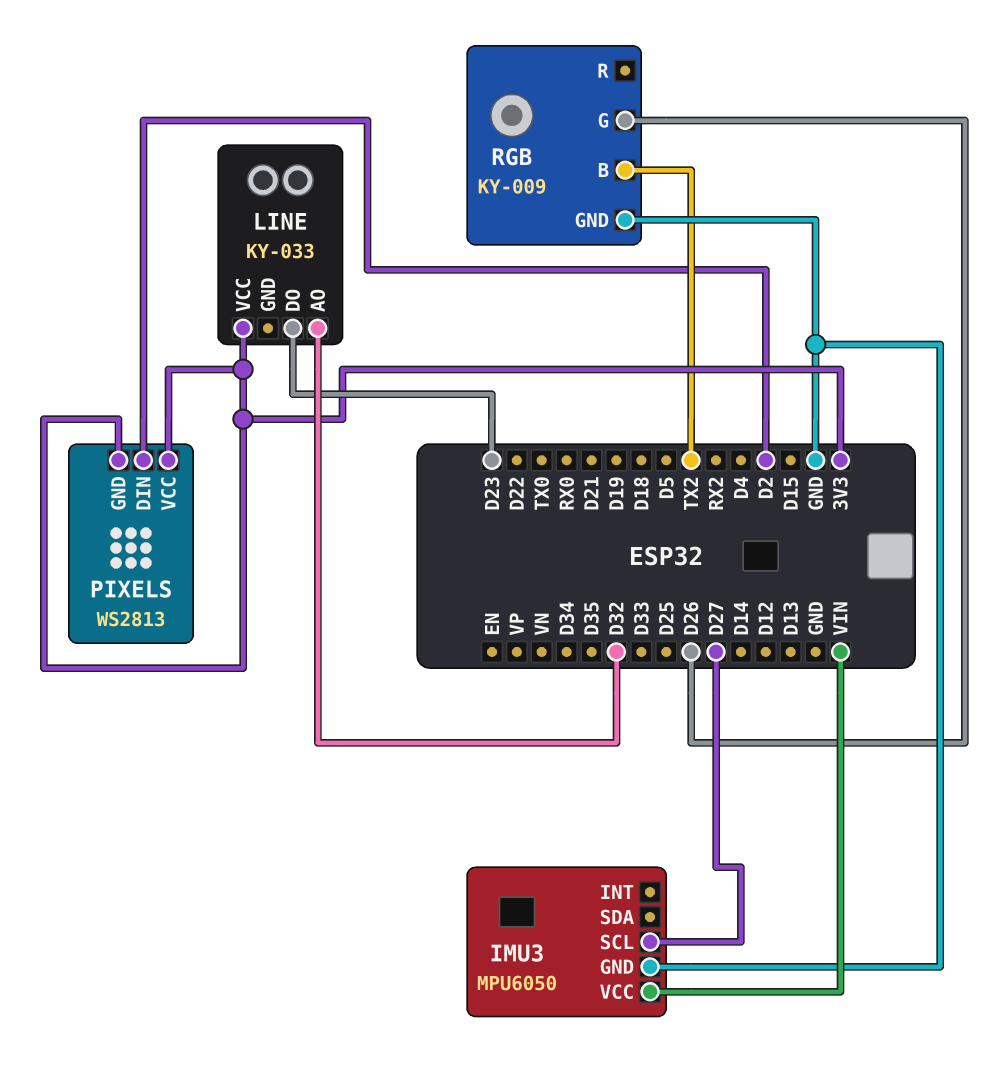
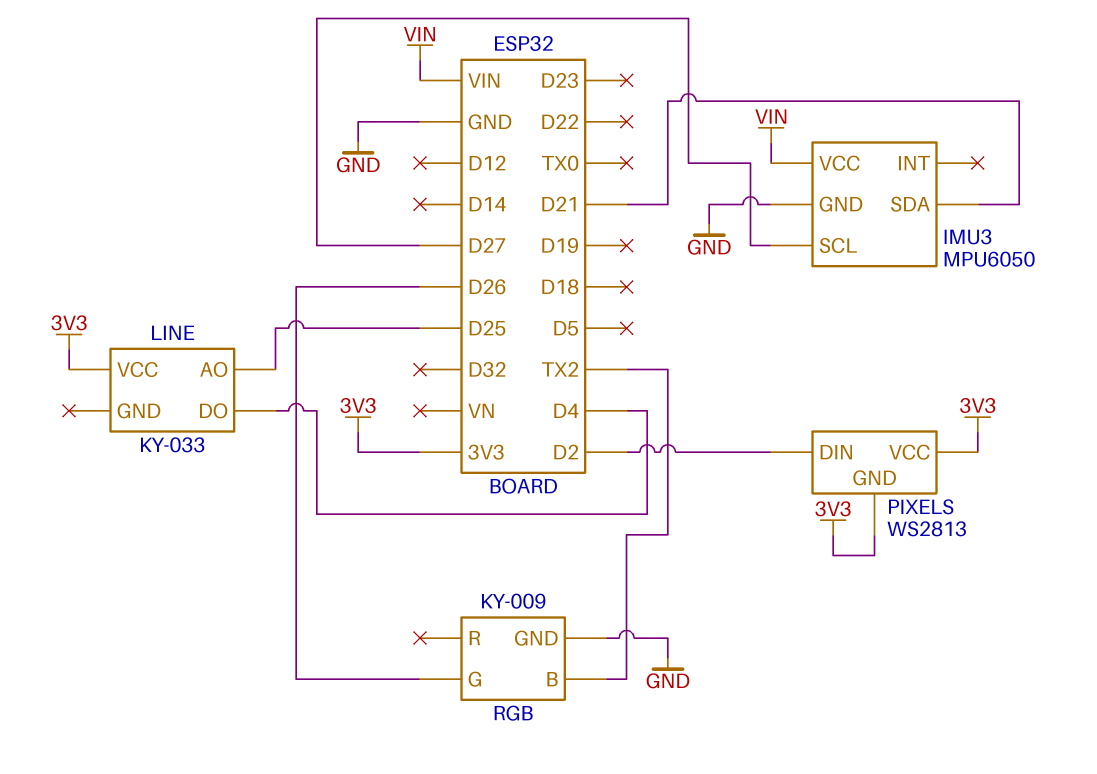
IMU3 pin SDA: none -> D21
LINE pin AO: D32 -> D25
LINE pin DO: D23 -> D4

